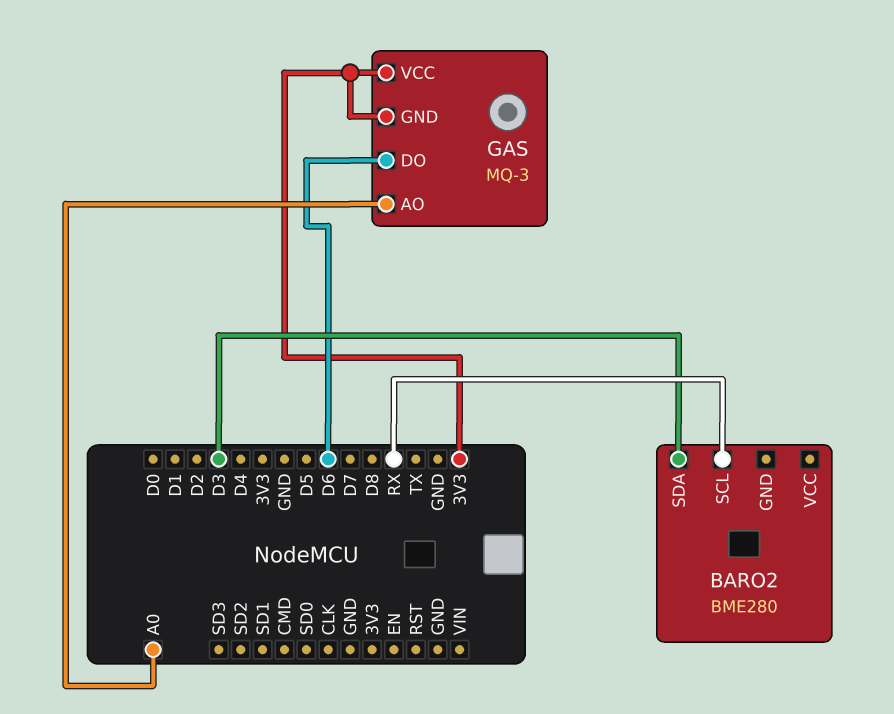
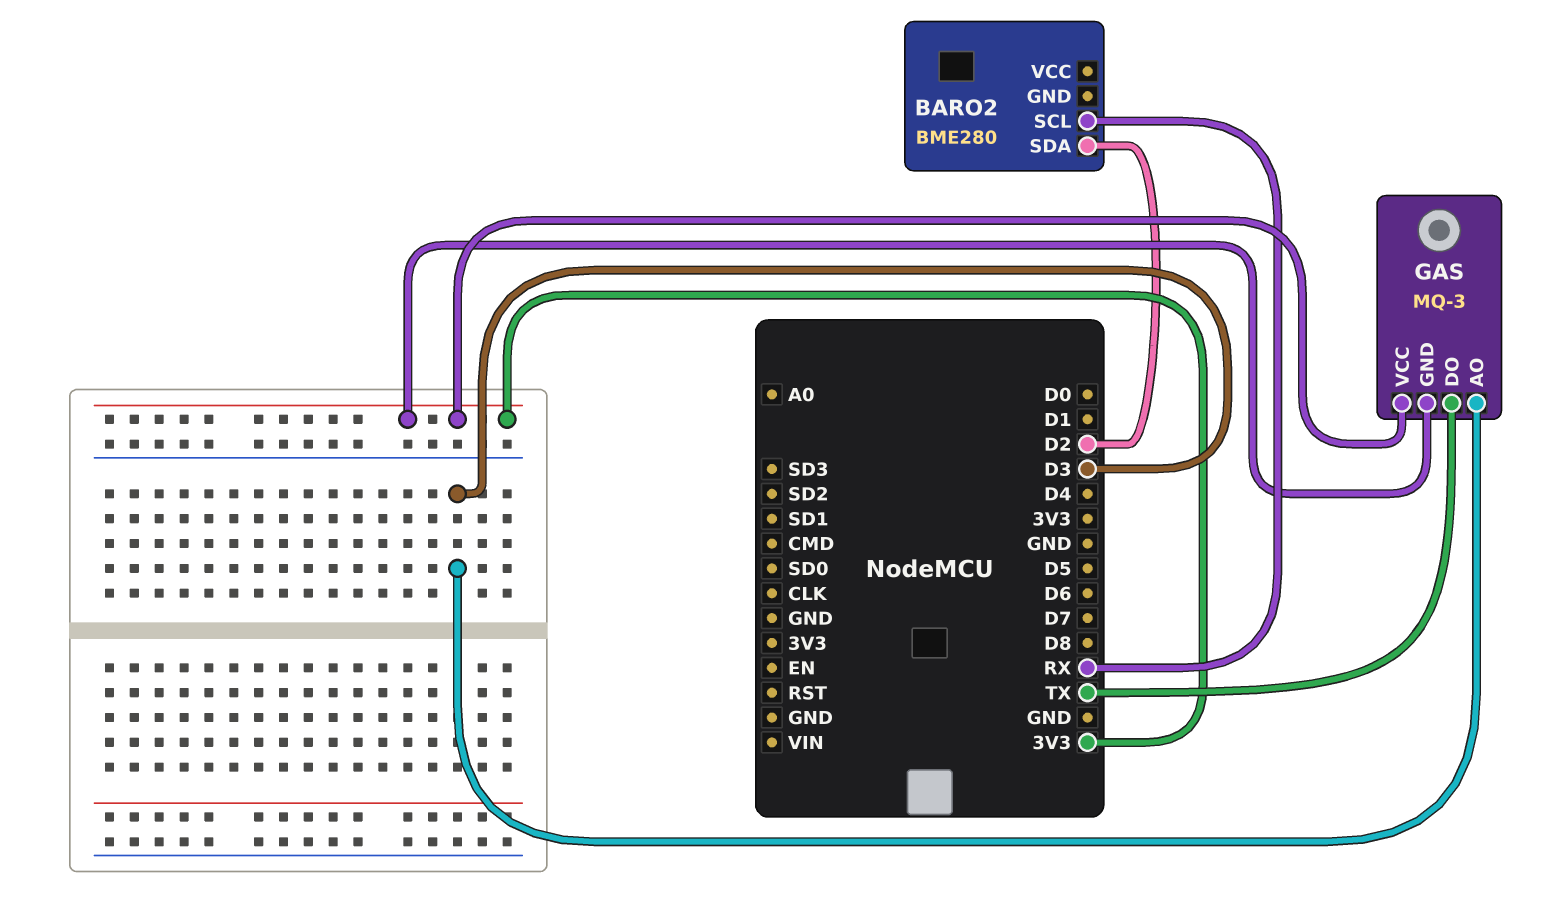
BARO2 pin SDA: D3 -> D2
GAS pin AO: A0 -> D3
GAS pin DO: D6 -> TX

